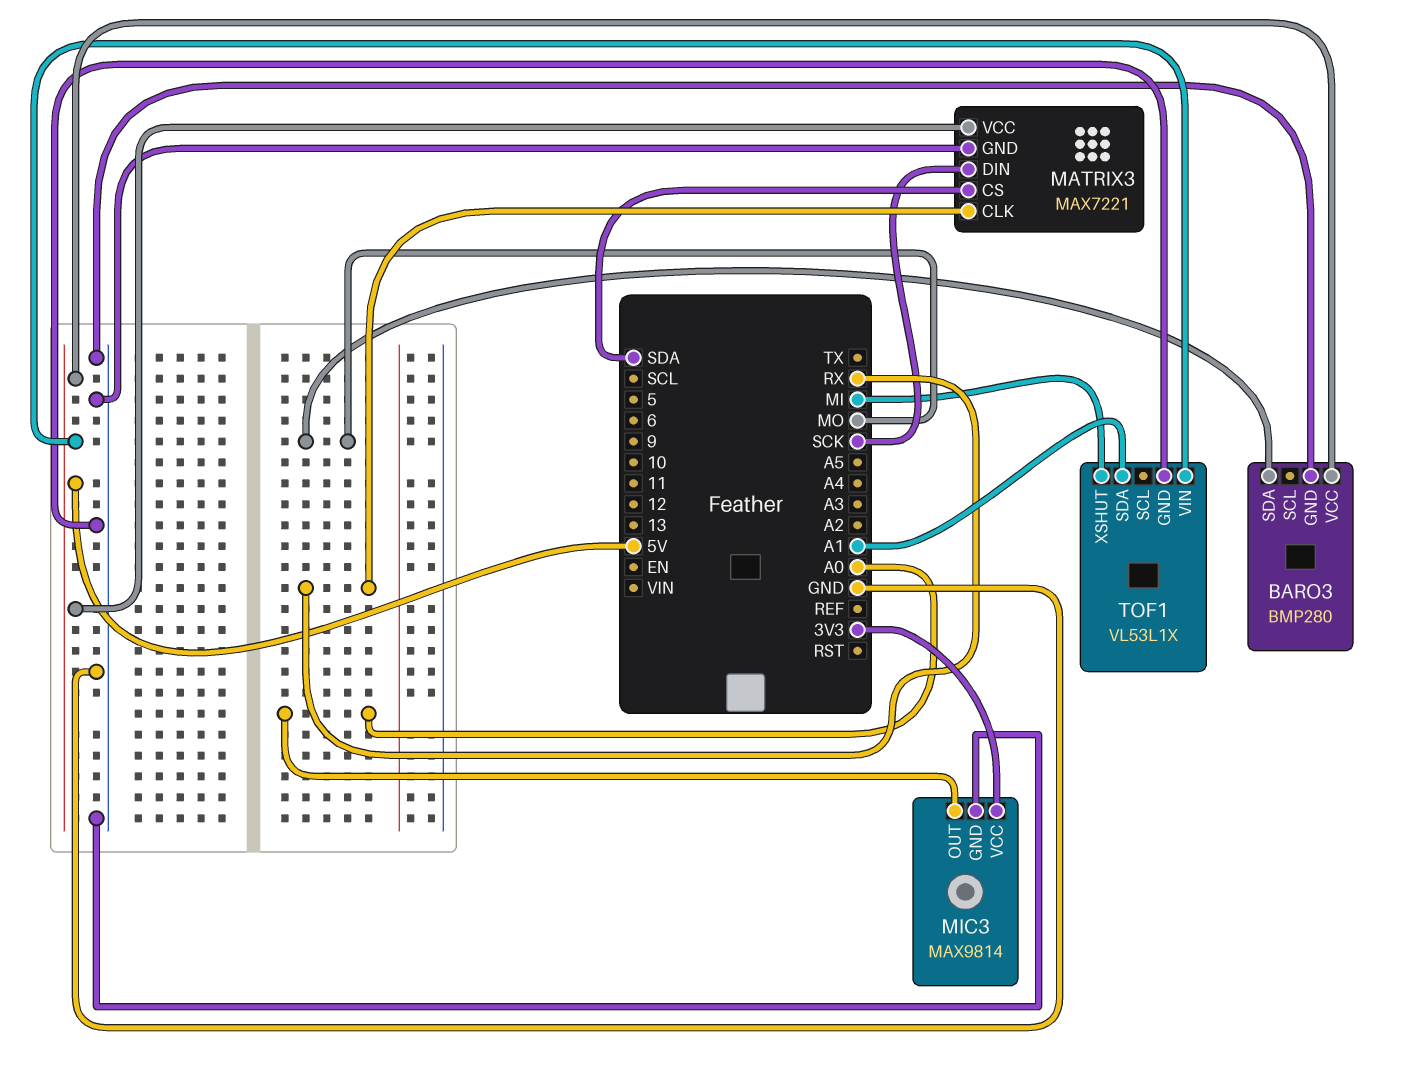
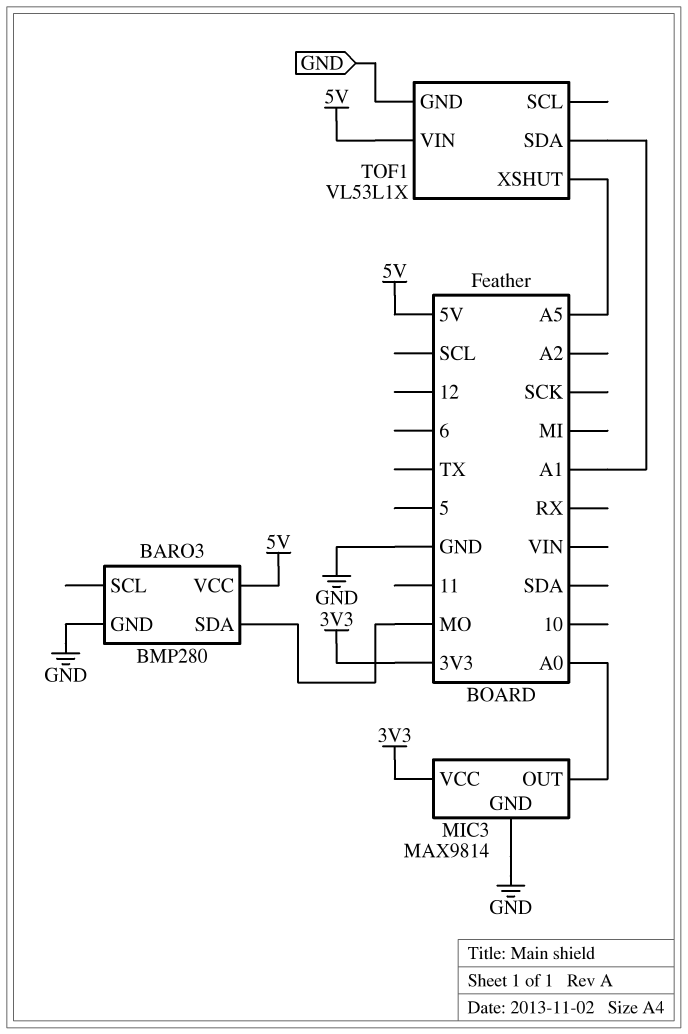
MATRIX3: MAX7221 -> none
MATRIX3 pin CLK: RX -> none
MATRIX3 pin CS: SDA -> none
MATRIX3 pin DIN: SCK -> none
MATRIX3 pin GND: GND -> none
MATRIX3 pin VCC: 5V -> none
TOF1 pin XSHUT: MI -> A5

